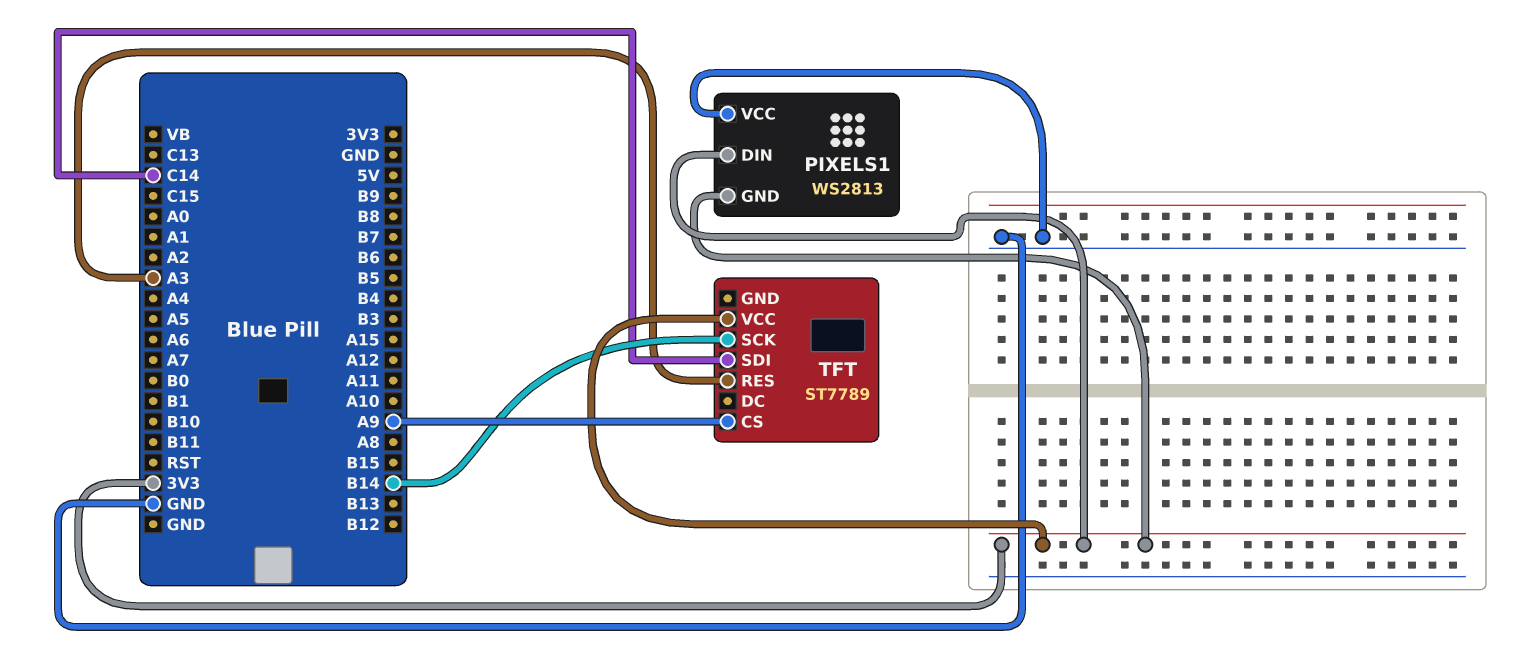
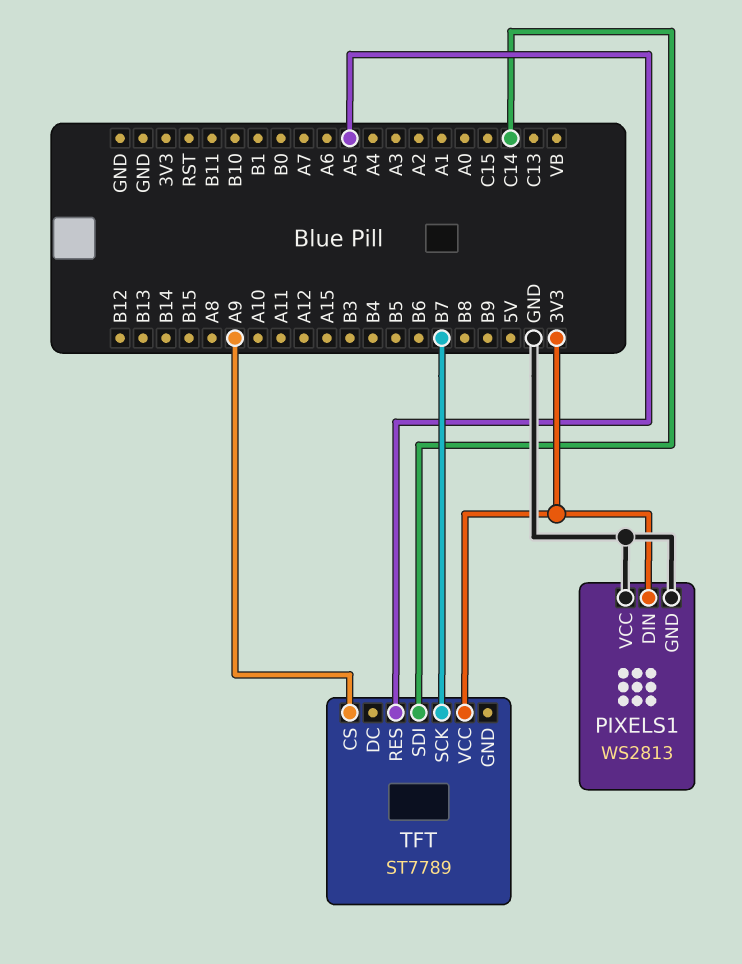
PIXELS1 pin GND: 3V3 -> GND
TFT pin RES: A3 -> A5
TFT pin SCK: B14 -> B7

